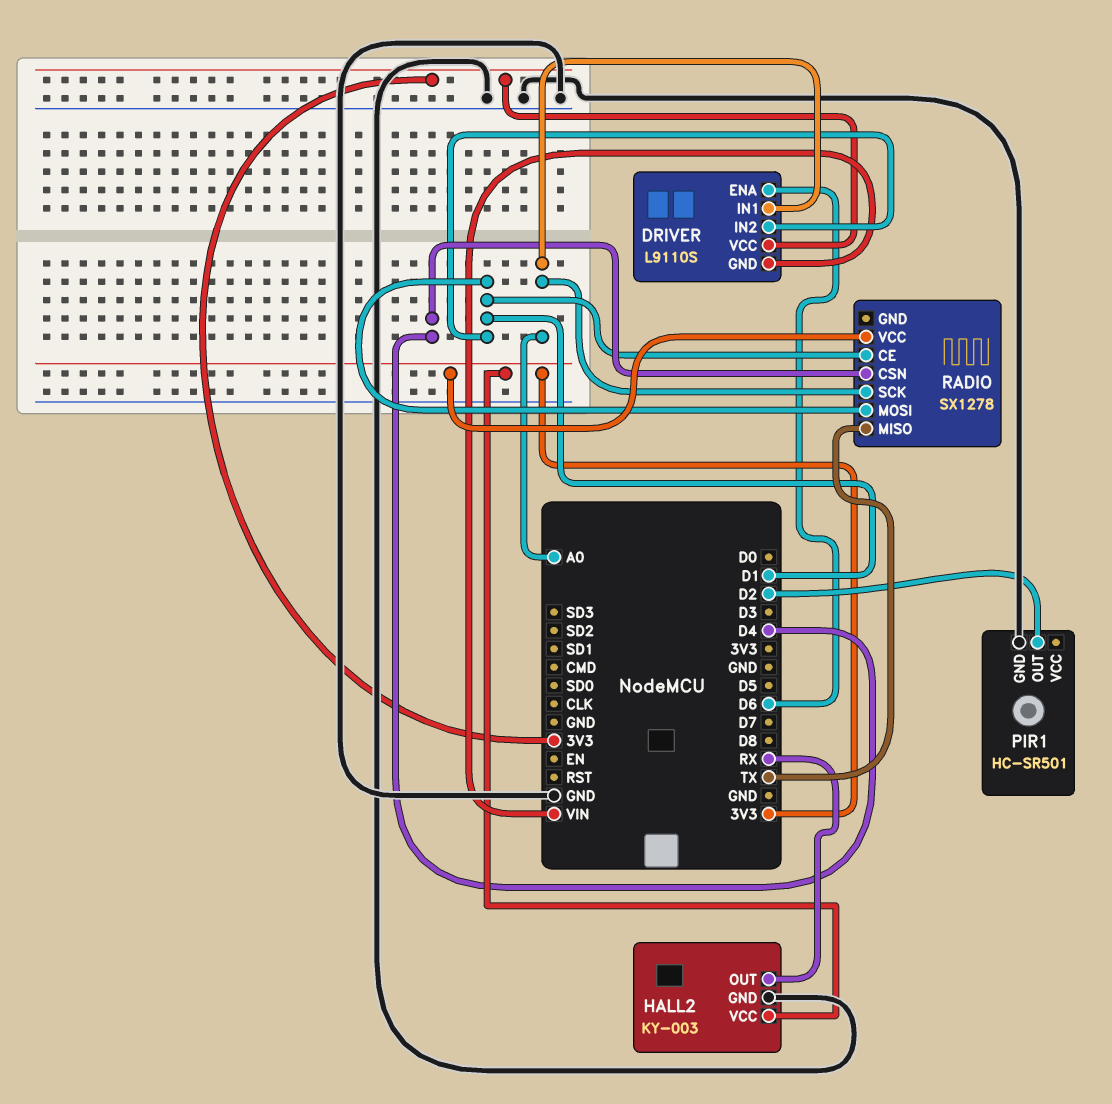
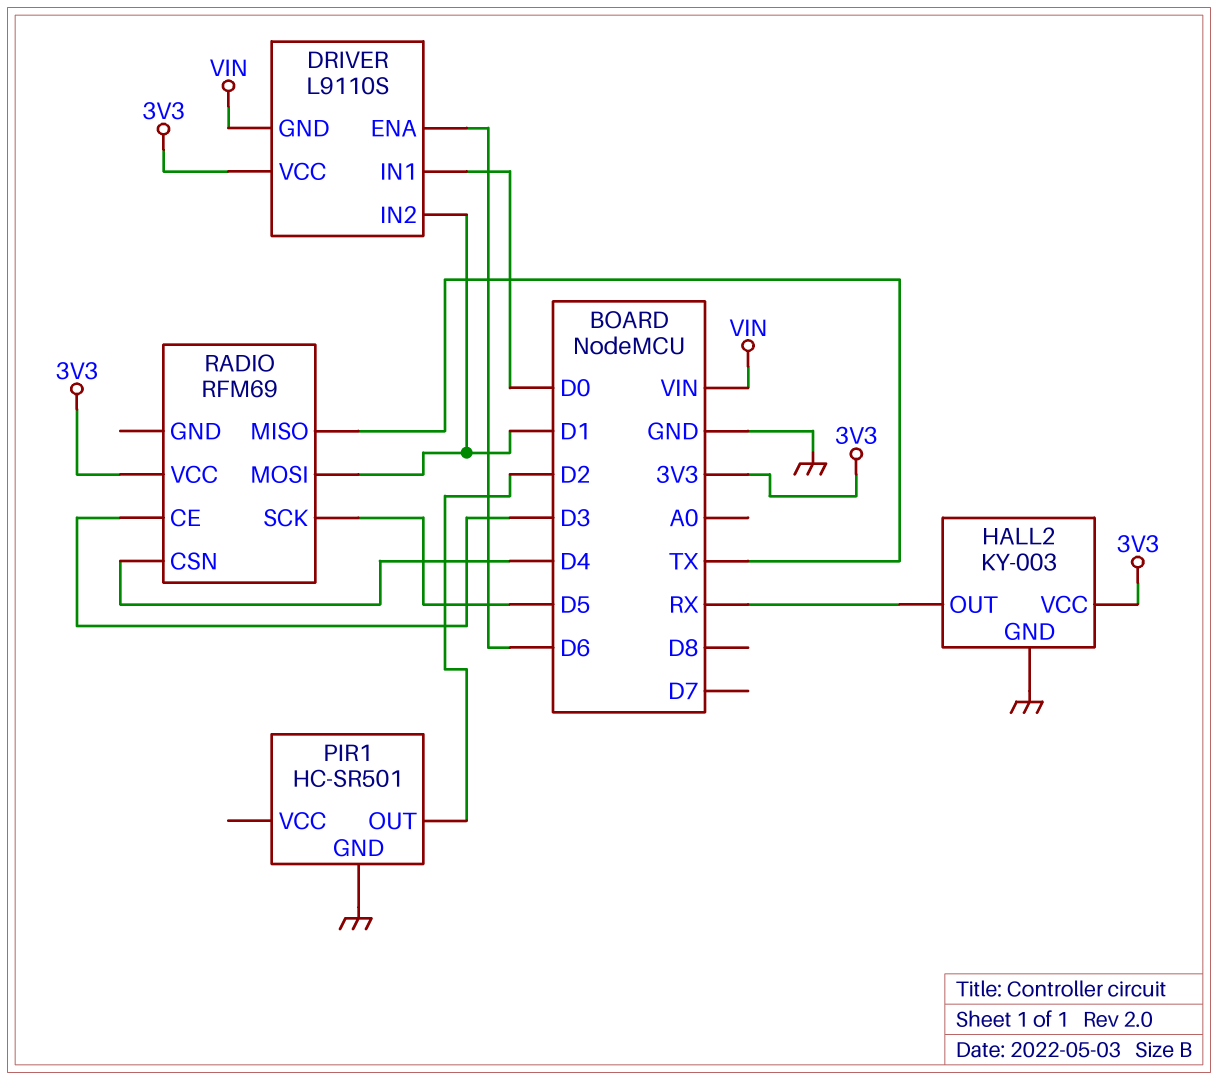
DRIVER pin IN1: A0 -> D0
RADIO: SX1278 -> RFM69
RADIO pin CE: D1 -> D3
RADIO pin SCK: A0 -> D5

